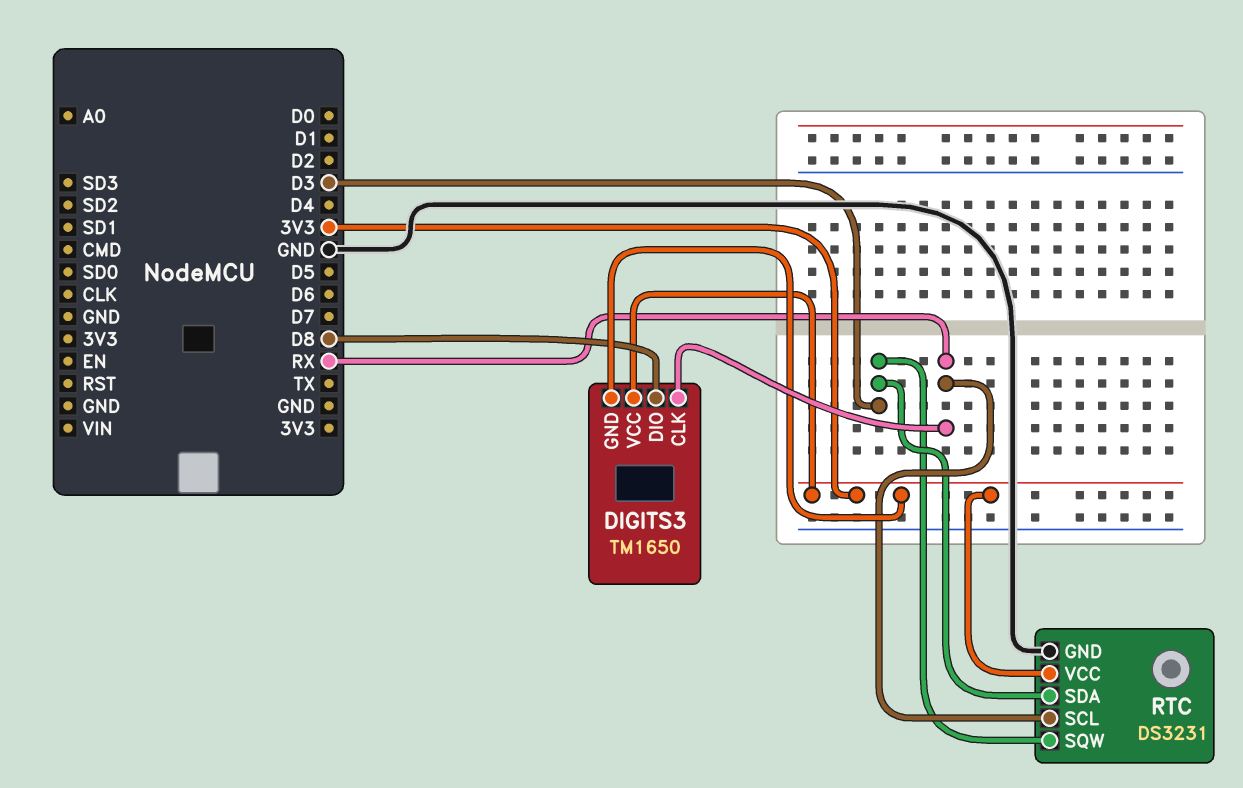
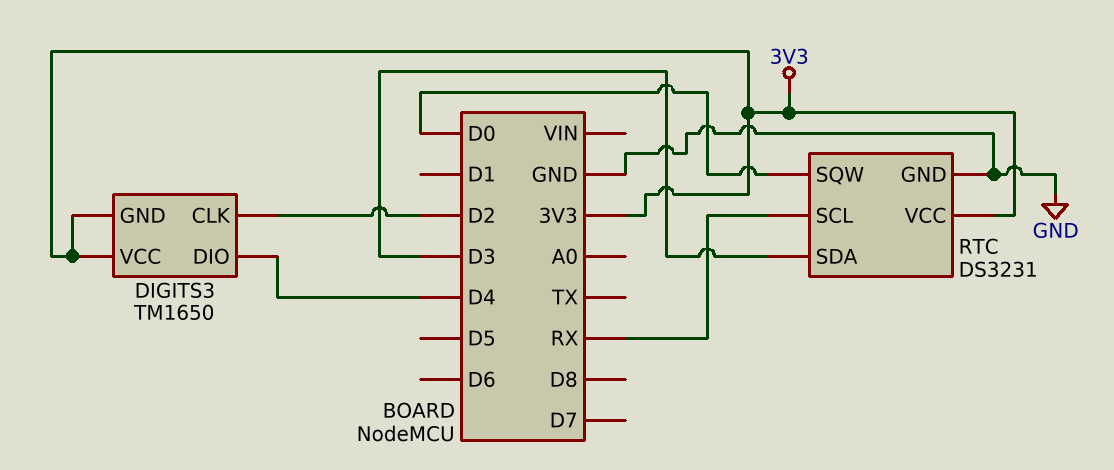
DIGITS3 pin CLK: RX -> D2
DIGITS3 pin DIO: D8 -> D4
RTC pin SQW: D3 -> D0

